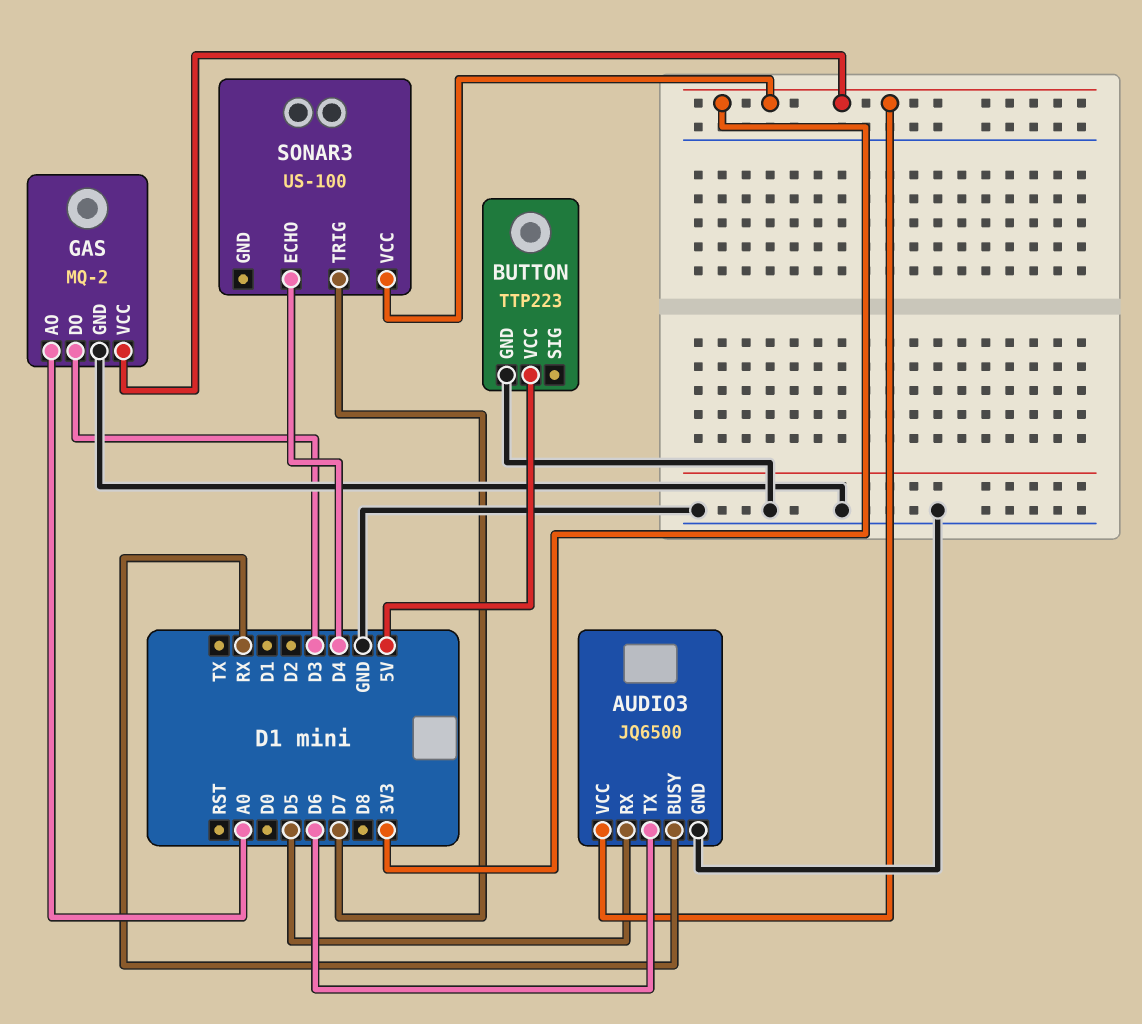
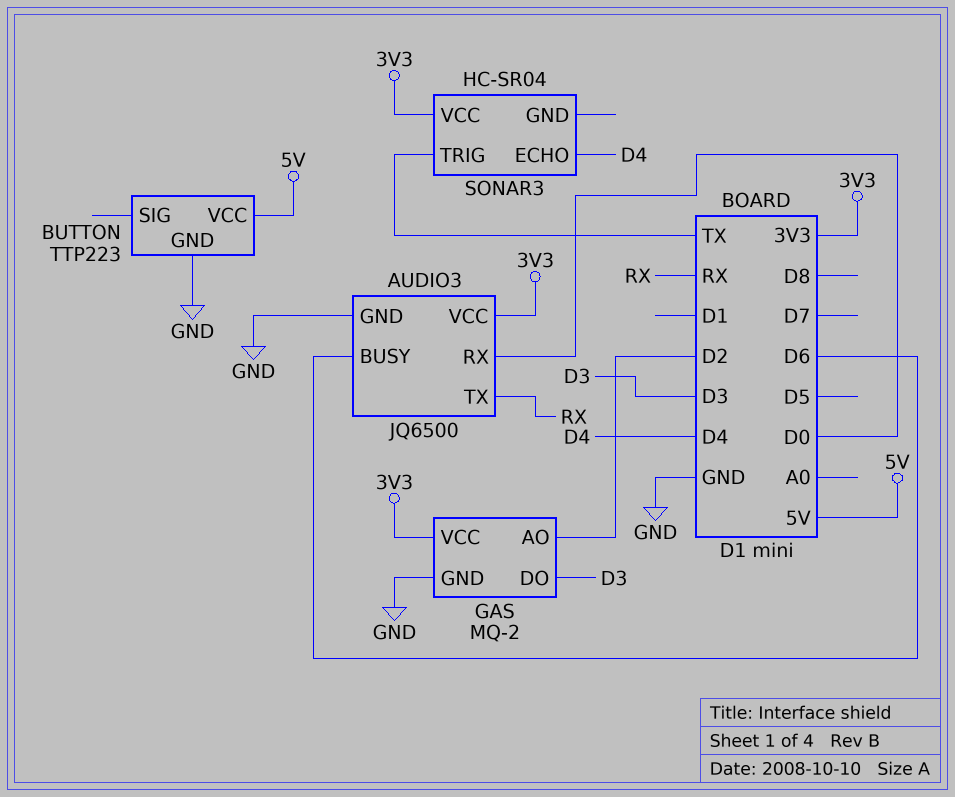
AUDIO3 pin BUSY: RX -> D6
AUDIO3 pin RX: D5 -> D0
AUDIO3 pin TX: D6 -> RX
GAS pin AO: A0 -> D2
SONAR3: US-100 -> HC-SR04
SONAR3 pin TRIG: D7 -> TX

